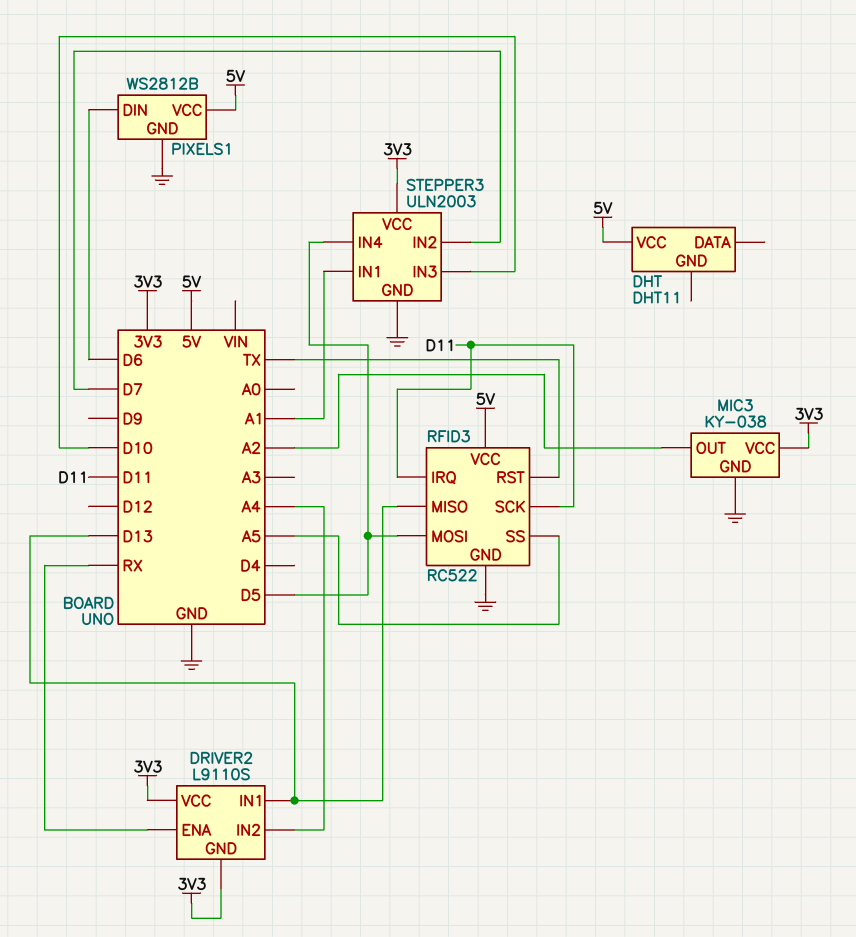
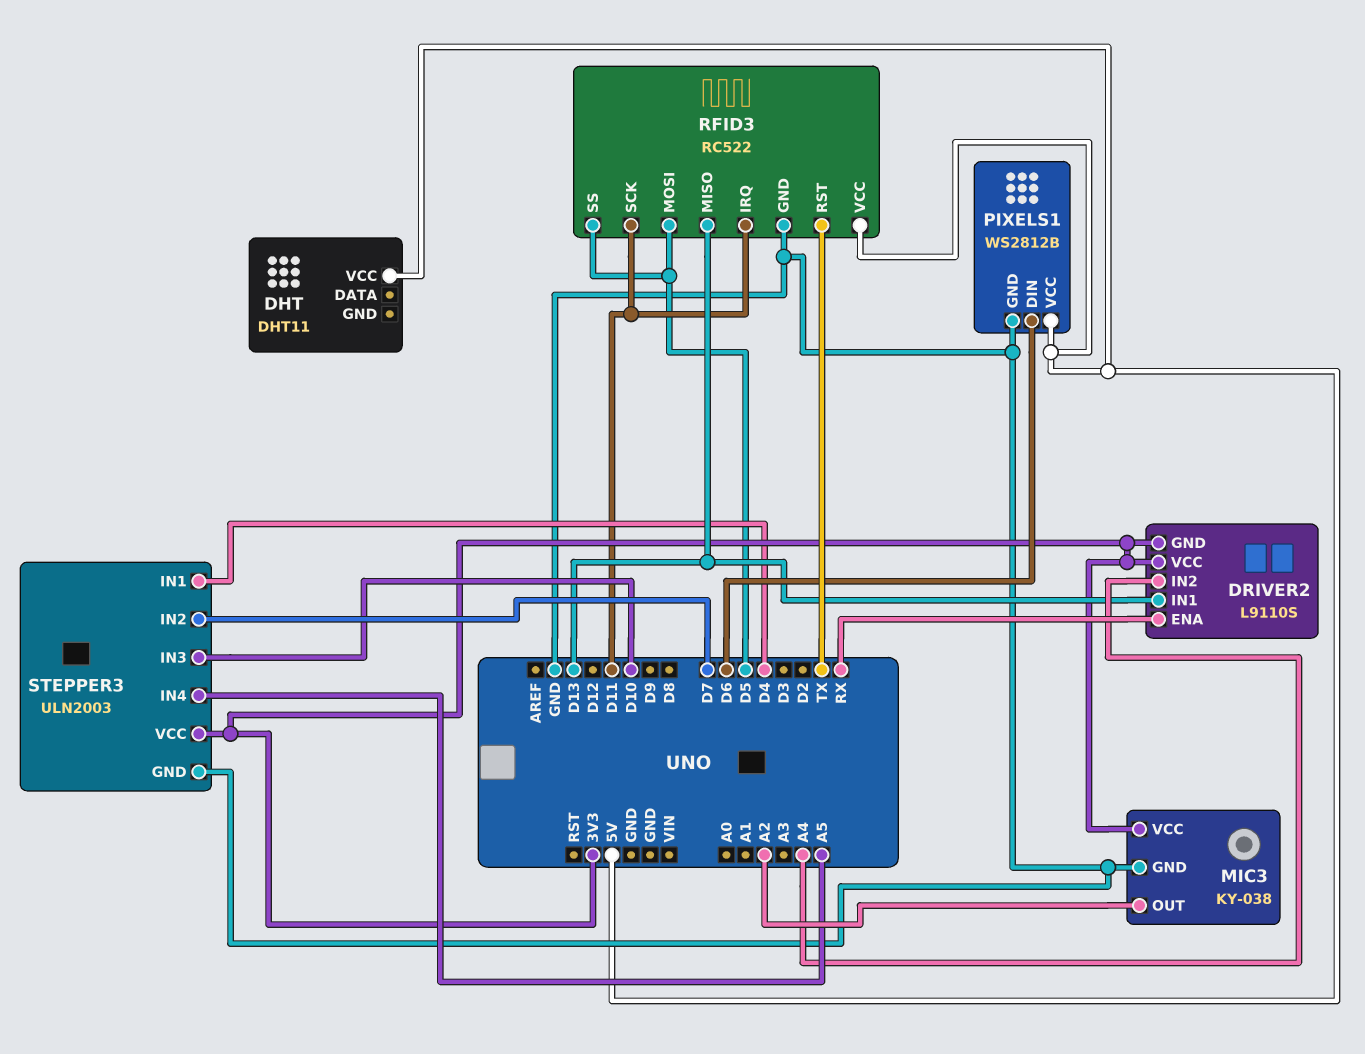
RFID3 pin SS: A5 -> D5
STEPPER3 pin IN1: A1 -> D4
STEPPER3 pin IN4: D5 -> A5

